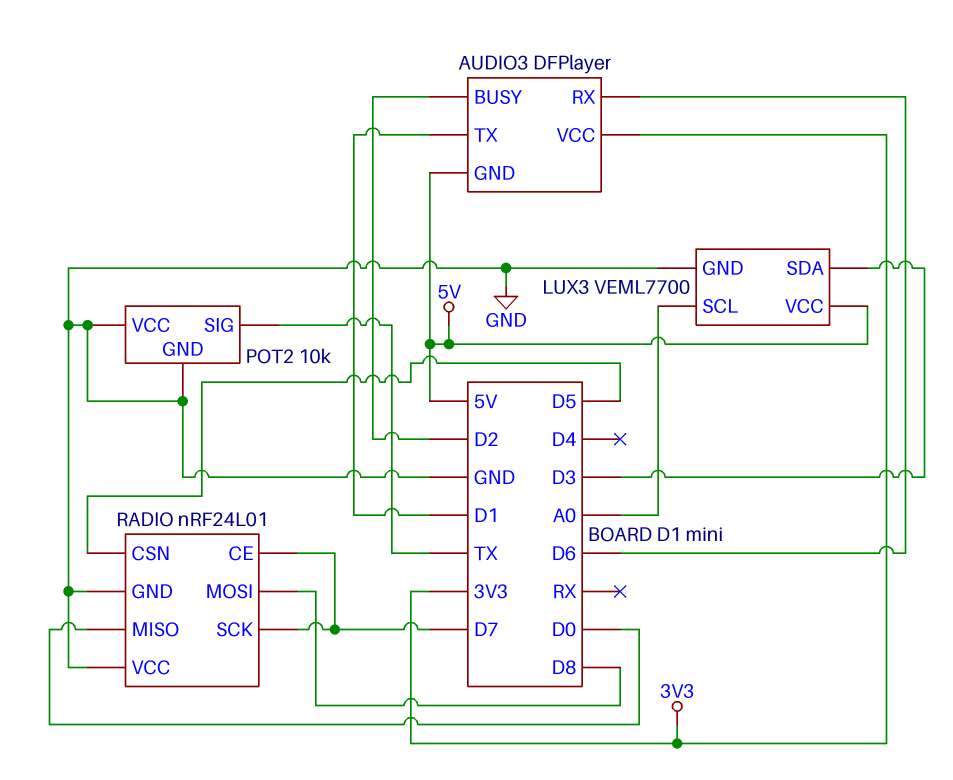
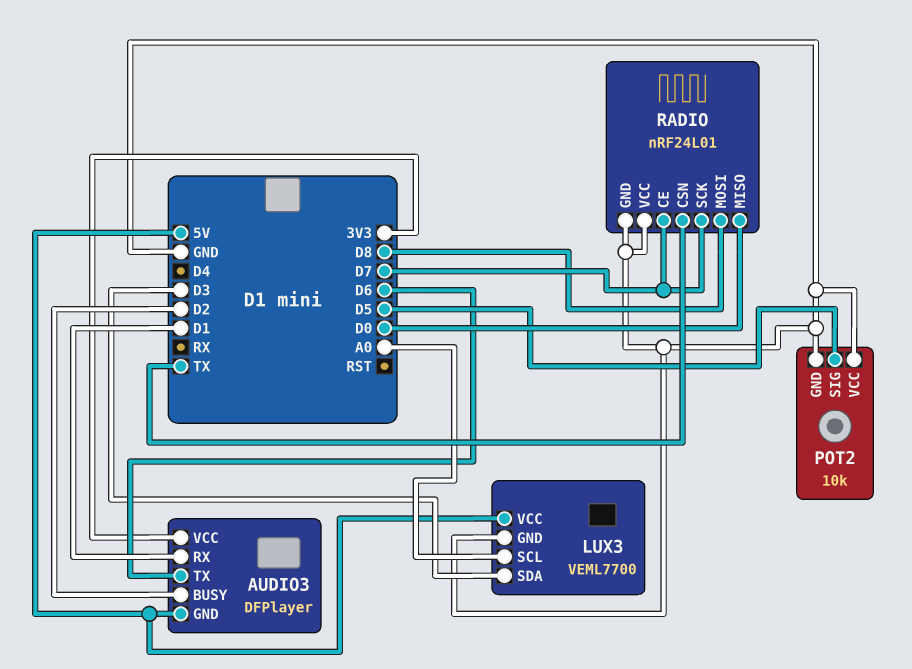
AUDIO3 pin RX: D6 -> D1
AUDIO3 pin TX: D1 -> D6
POT2 pin SIG: TX -> D5
RADIO pin CSN: D5 -> TX

